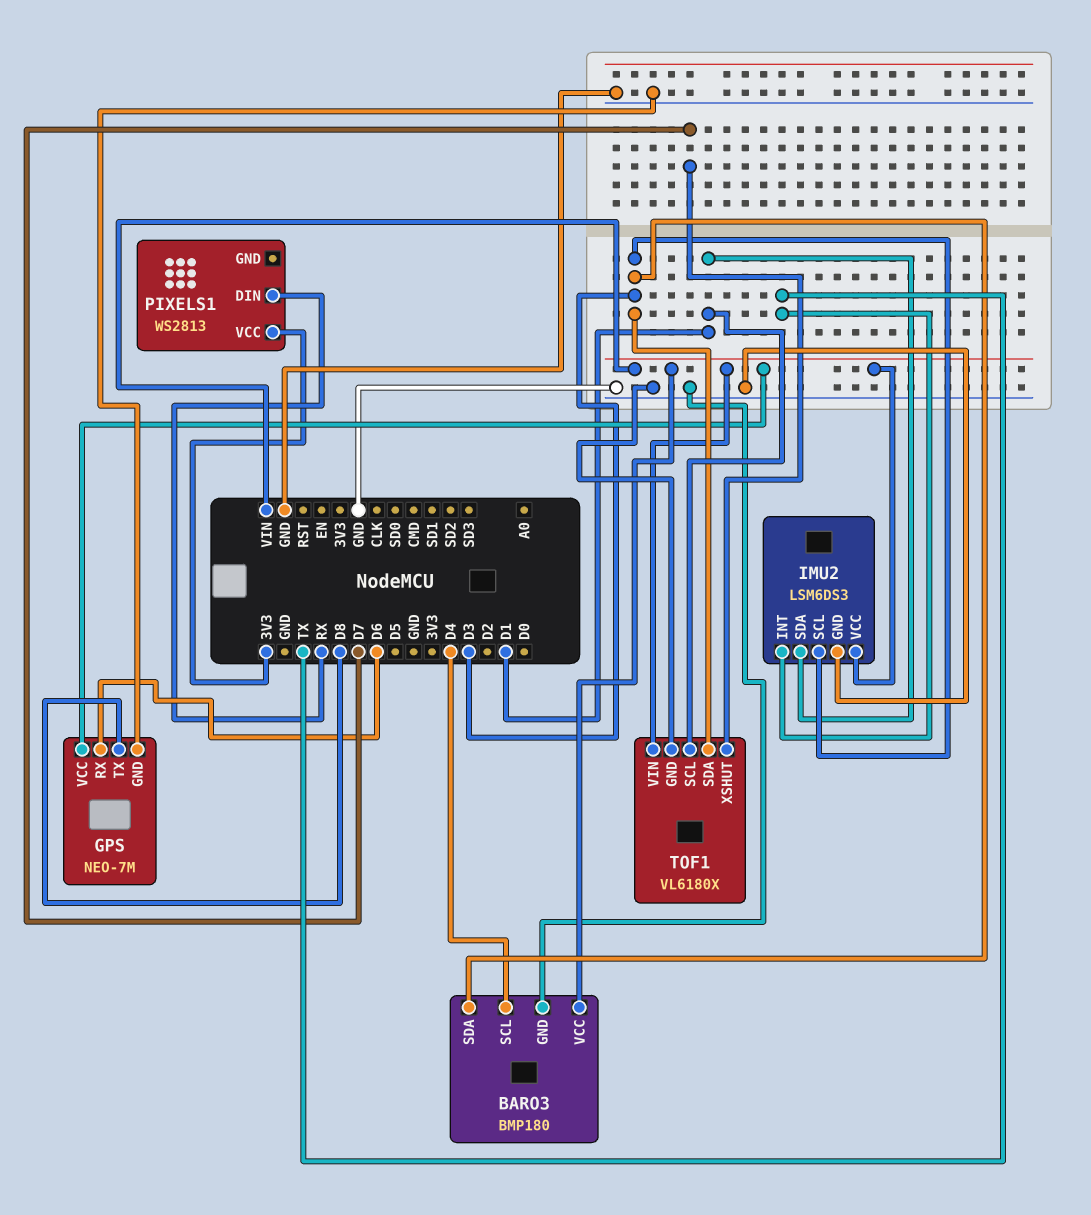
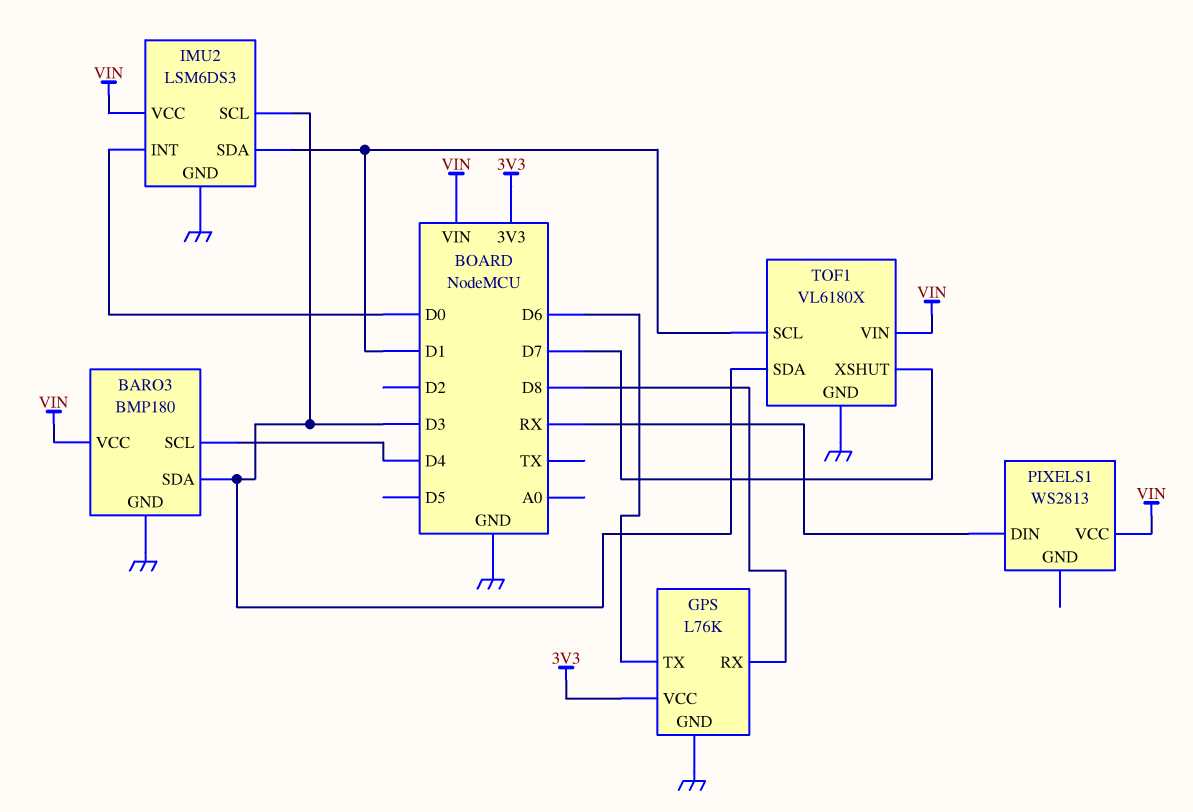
GPS: NEO-7M -> L76K
GPS pin RX: D6 -> D8
GPS pin TX: D8 -> D6
GPS pin VCC: VIN -> 3V3
IMU2 pin INT: TX -> D0
PIXELS1 pin VCC: 3V3 -> VIN

